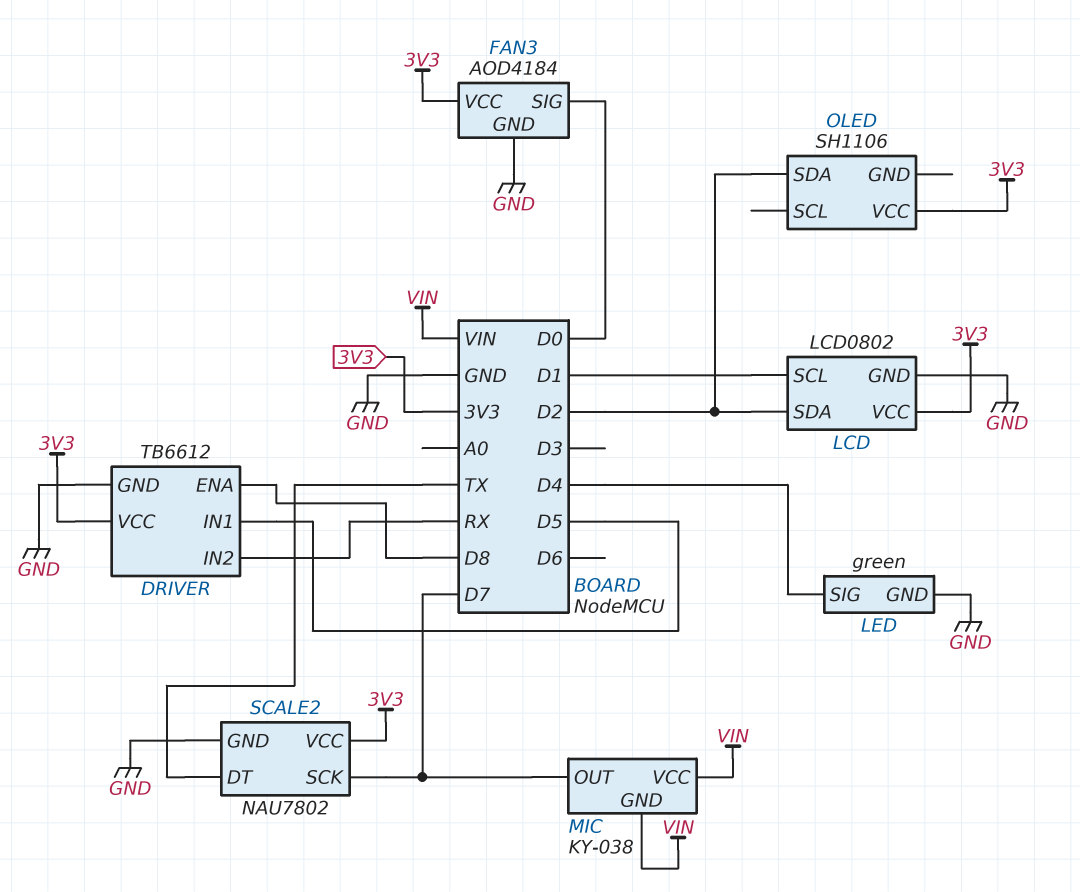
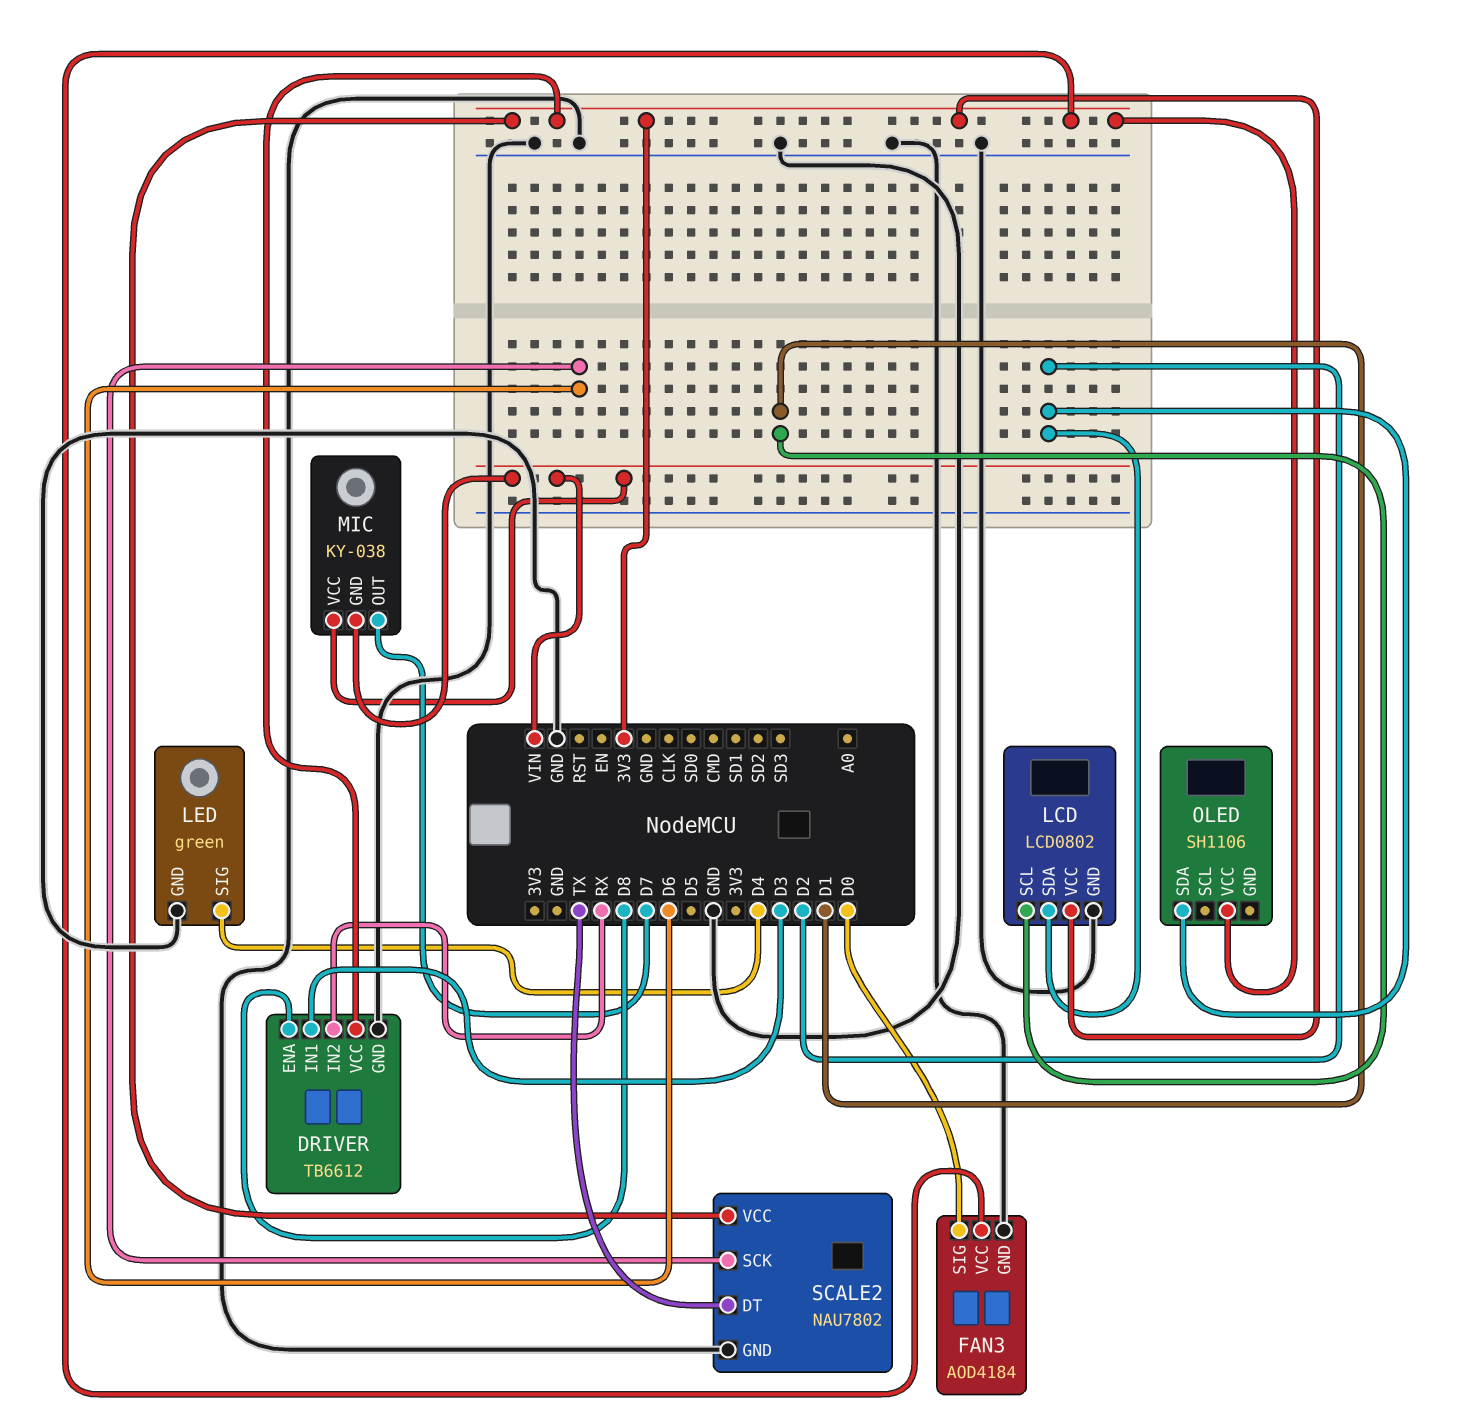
DRIVER pin IN1: D5 -> D3
SCALE2 pin SCK: D7 -> D6

